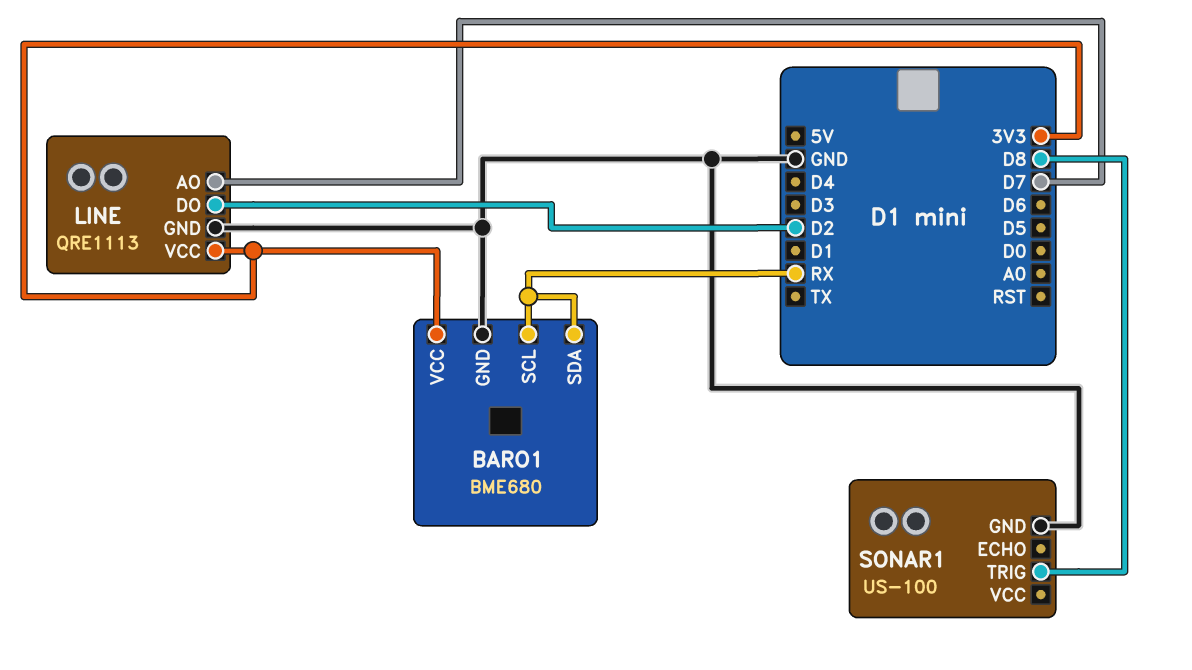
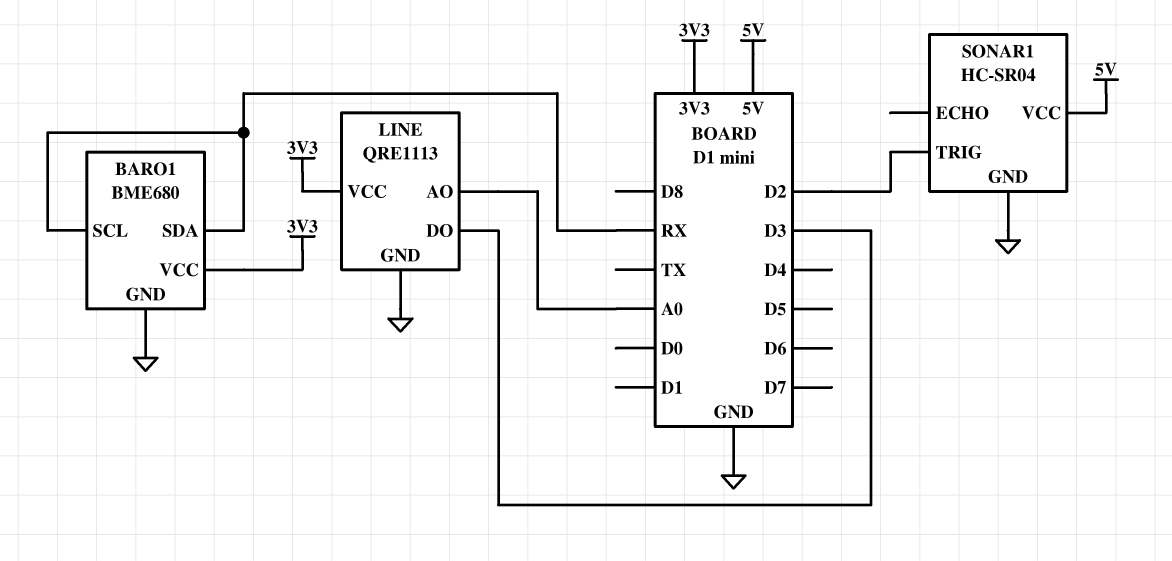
LINE pin AO: D7 -> A0
LINE pin DO: D2 -> D3
SONAR1: US-100 -> HC-SR04
SONAR1 pin TRIG: D8 -> D2
SONAR1 pin VCC: none -> 5V

